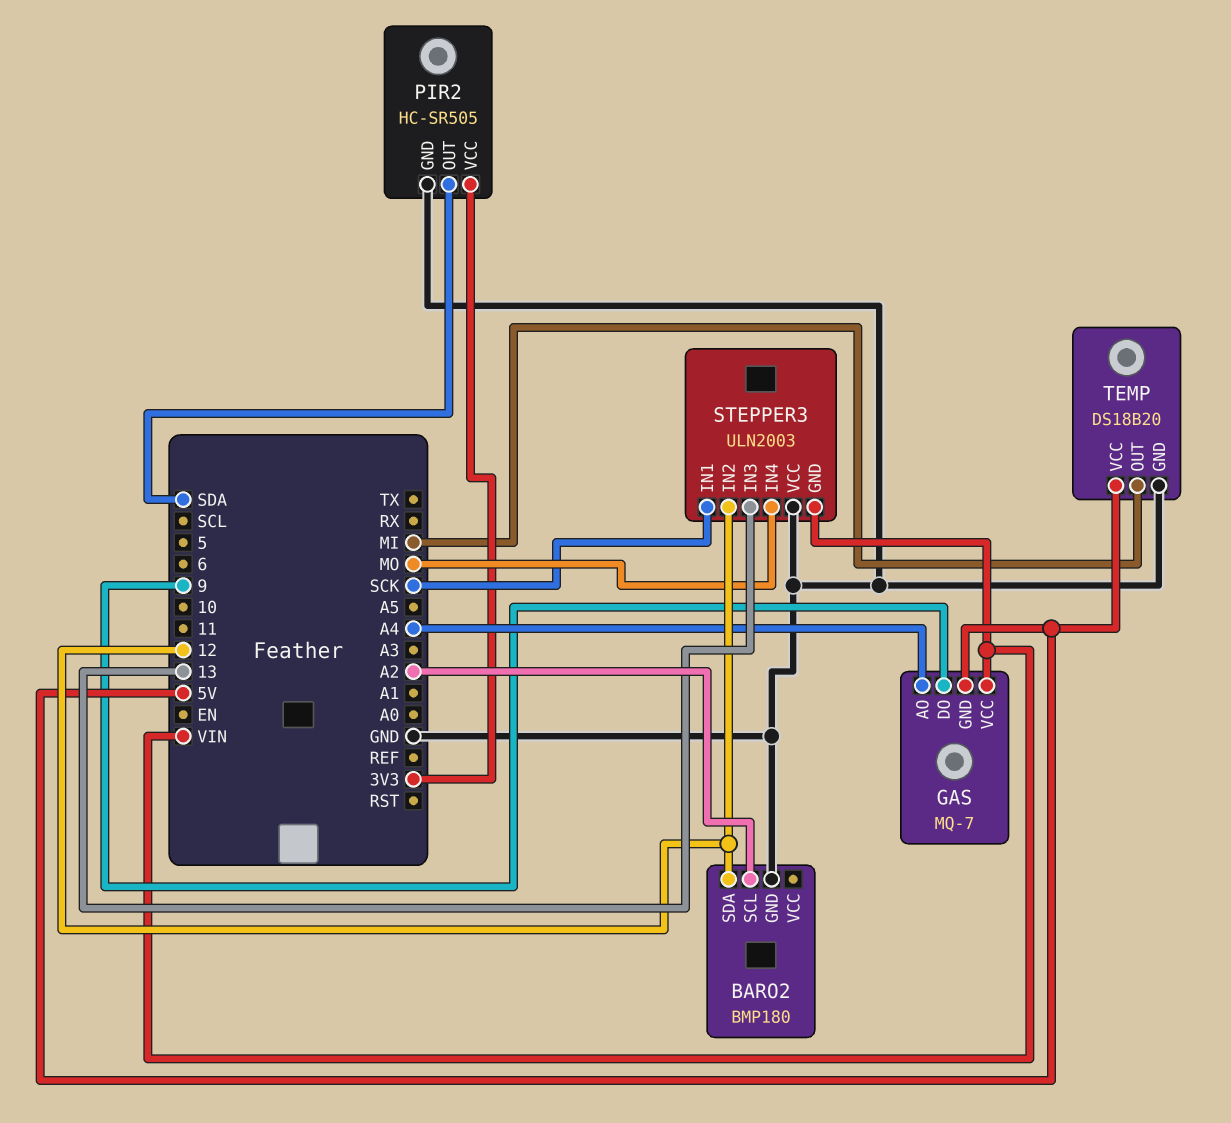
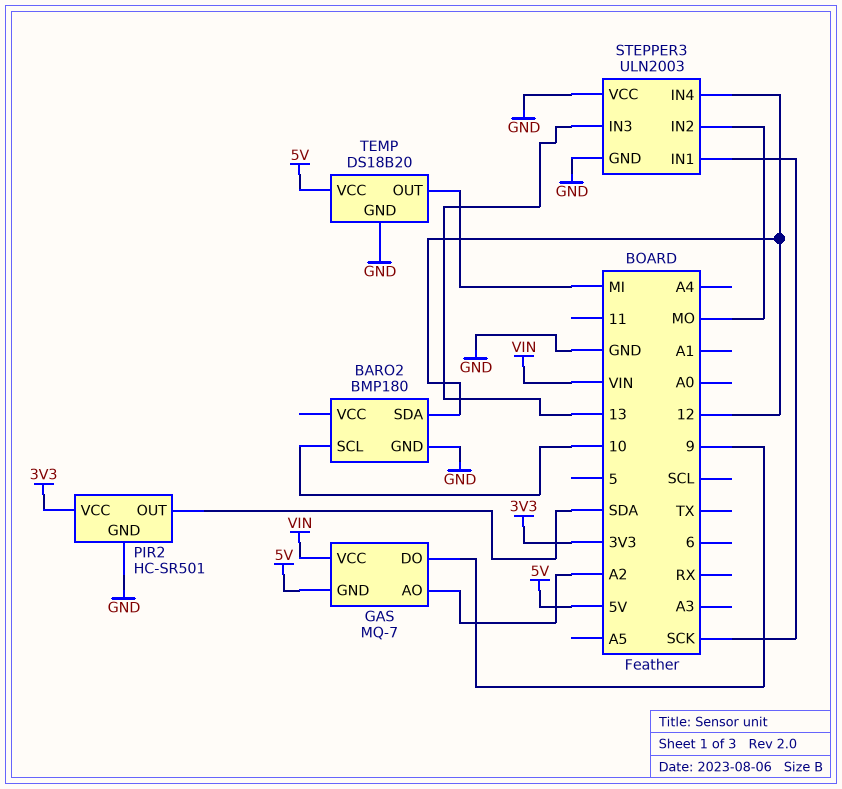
BARO2 pin SCL: A2 -> 10
GAS pin AO: A4 -> A2
PIR2: HC-SR505 -> HC-SR501
STEPPER3 pin GND: VIN -> GND
STEPPER3 pin IN2: 12 -> MO
STEPPER3 pin IN4: MO -> 12

